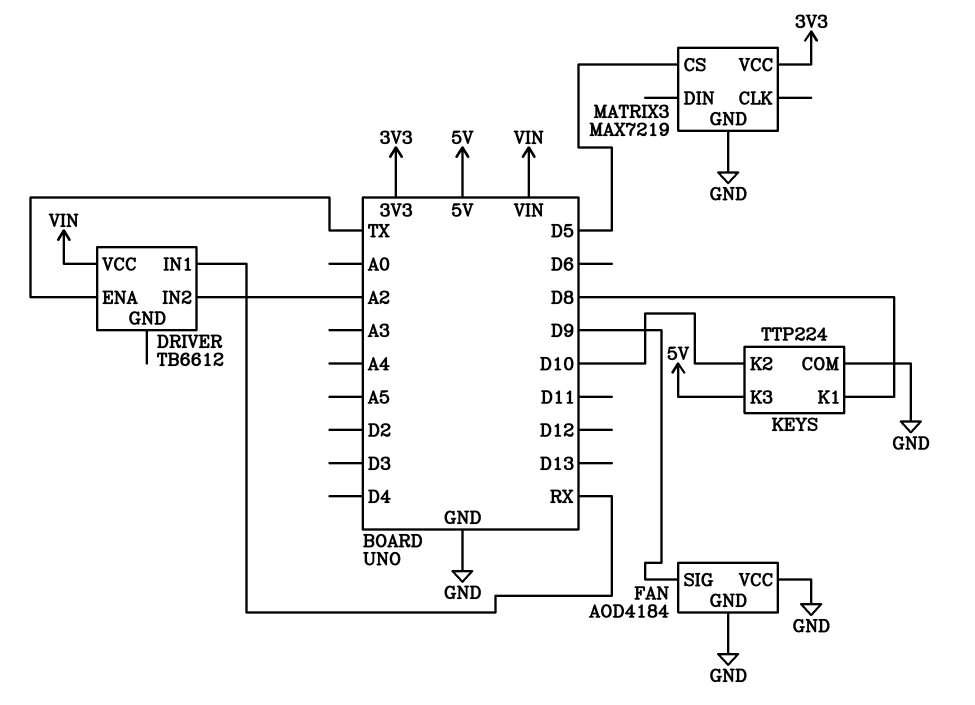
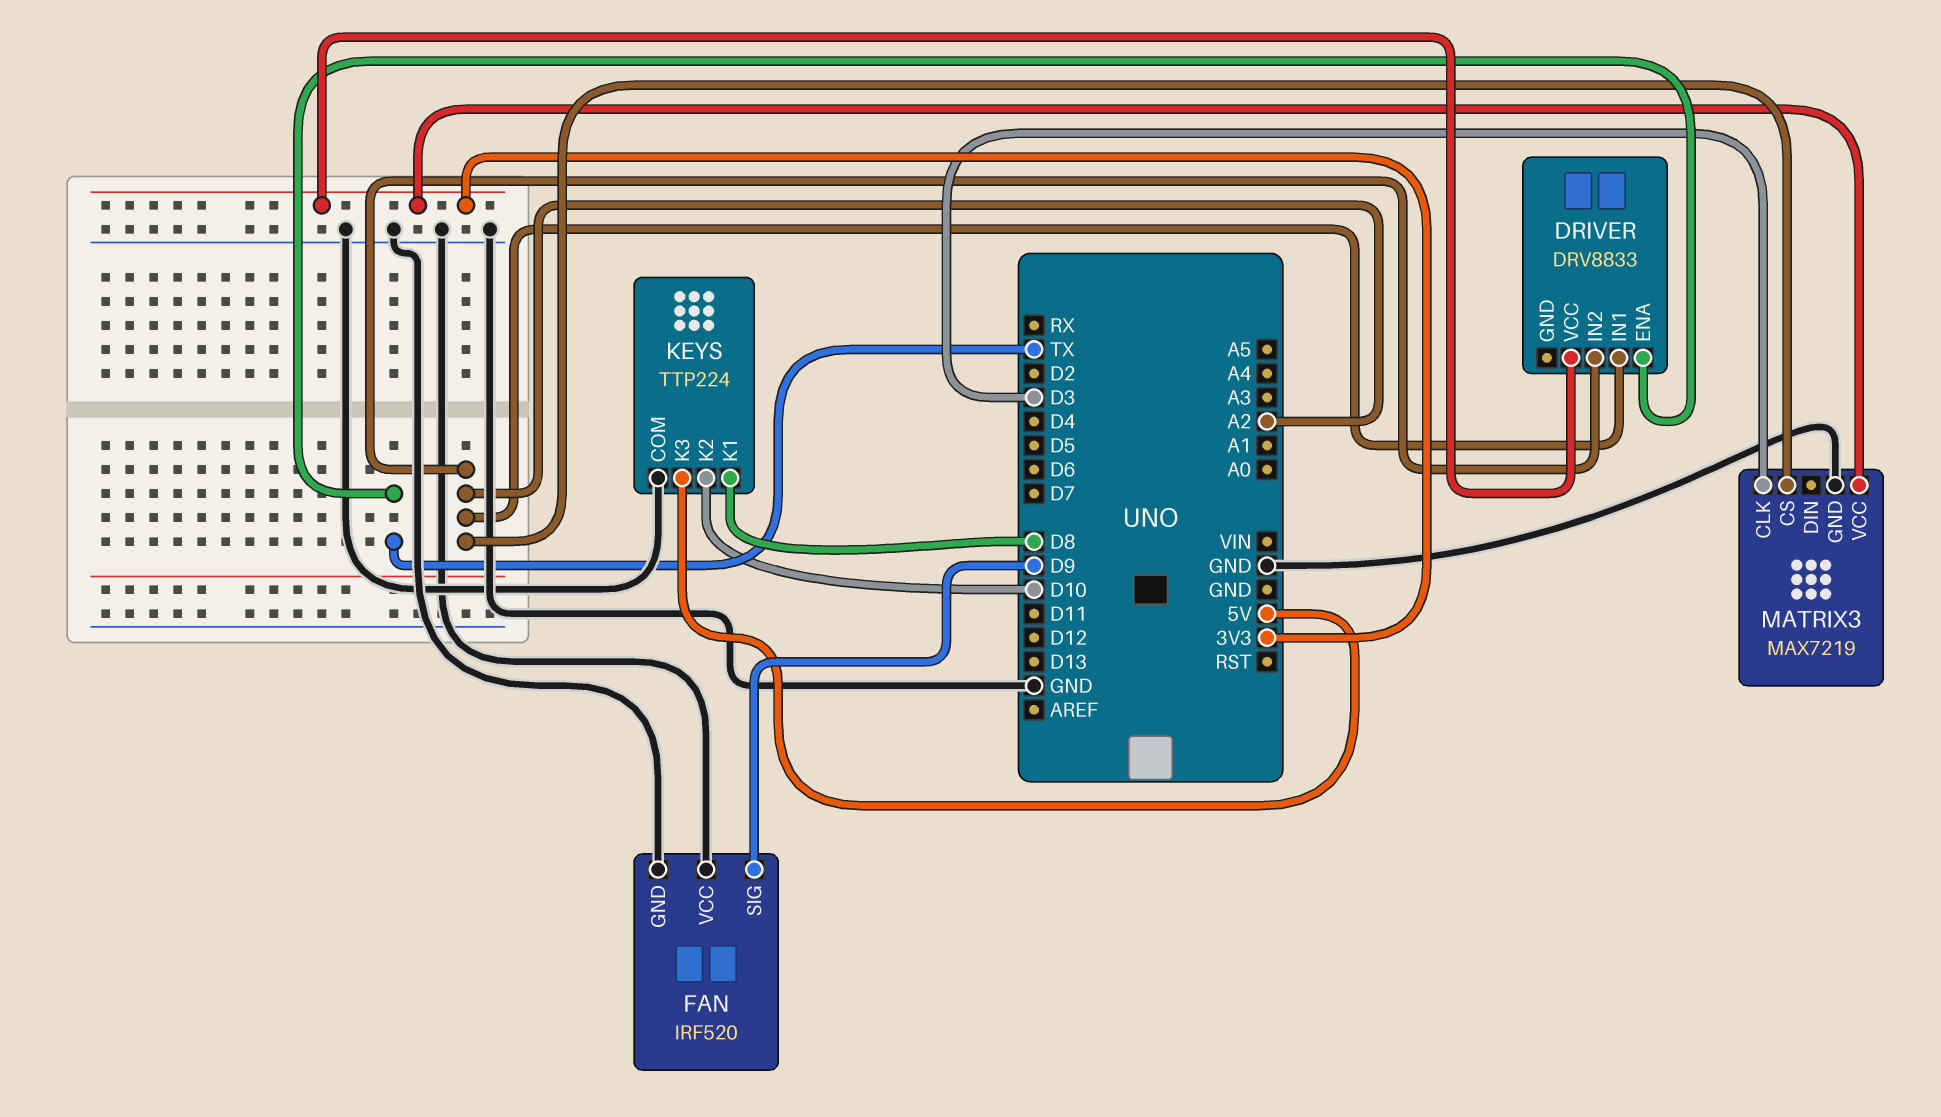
DRIVER: TB6612 -> DRV8833
DRIVER pin IN1: RX -> A2
DRIVER pin VCC: VIN -> 3V3
FAN: AOD4184 -> IRF520
MATRIX3 pin CLK: none -> D3
MATRIX3 pin CS: D5 -> A2

